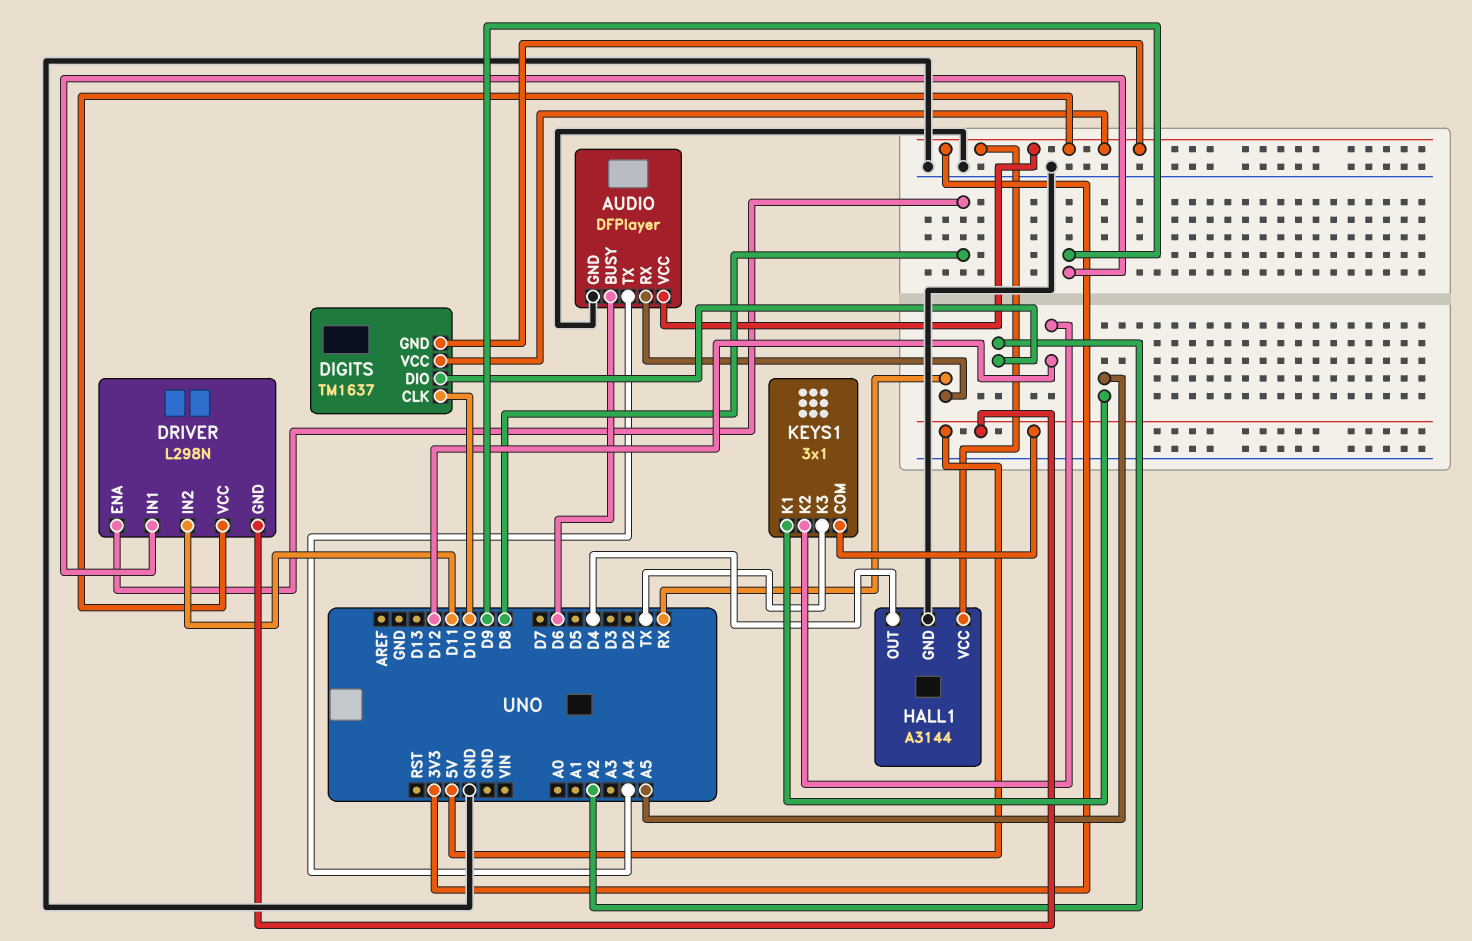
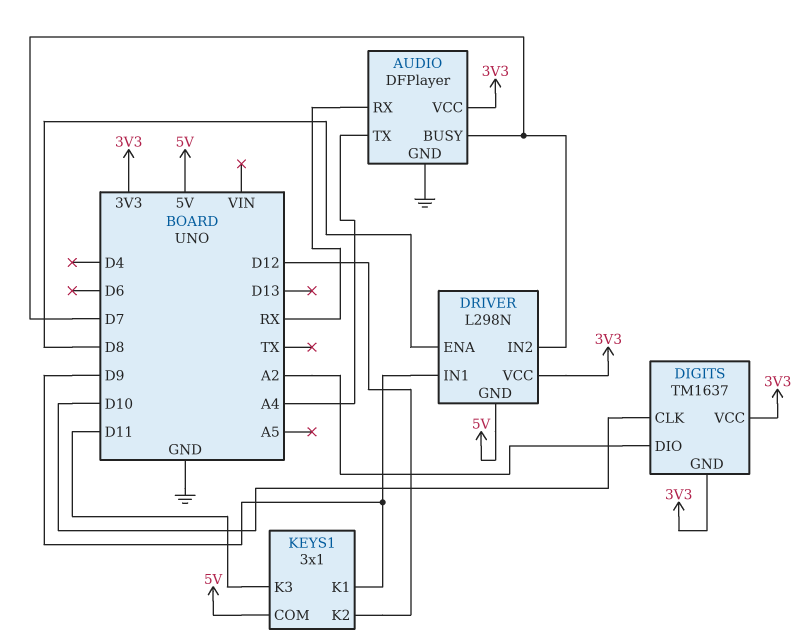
AUDIO pin BUSY: D6 -> D7
DRIVER pin IN2: D11 -> D7
HALL1: A3144 -> none
HALL1 pin GND: GND -> none
HALL1 pin OUT: D4 -> none
HALL1 pin VCC: 3V3 -> none
KEYS1 pin K1: A5 -> D9
KEYS1 pin K3: TX -> D11

